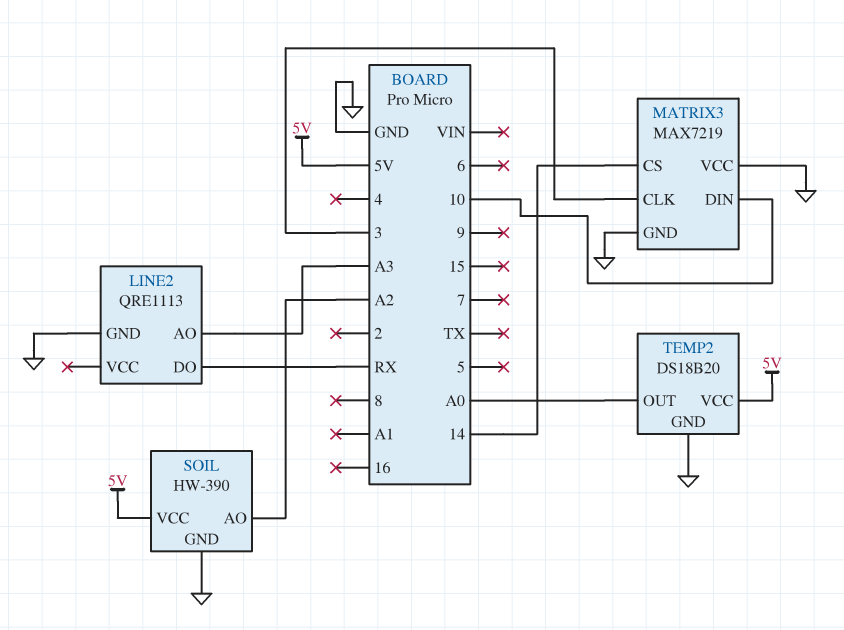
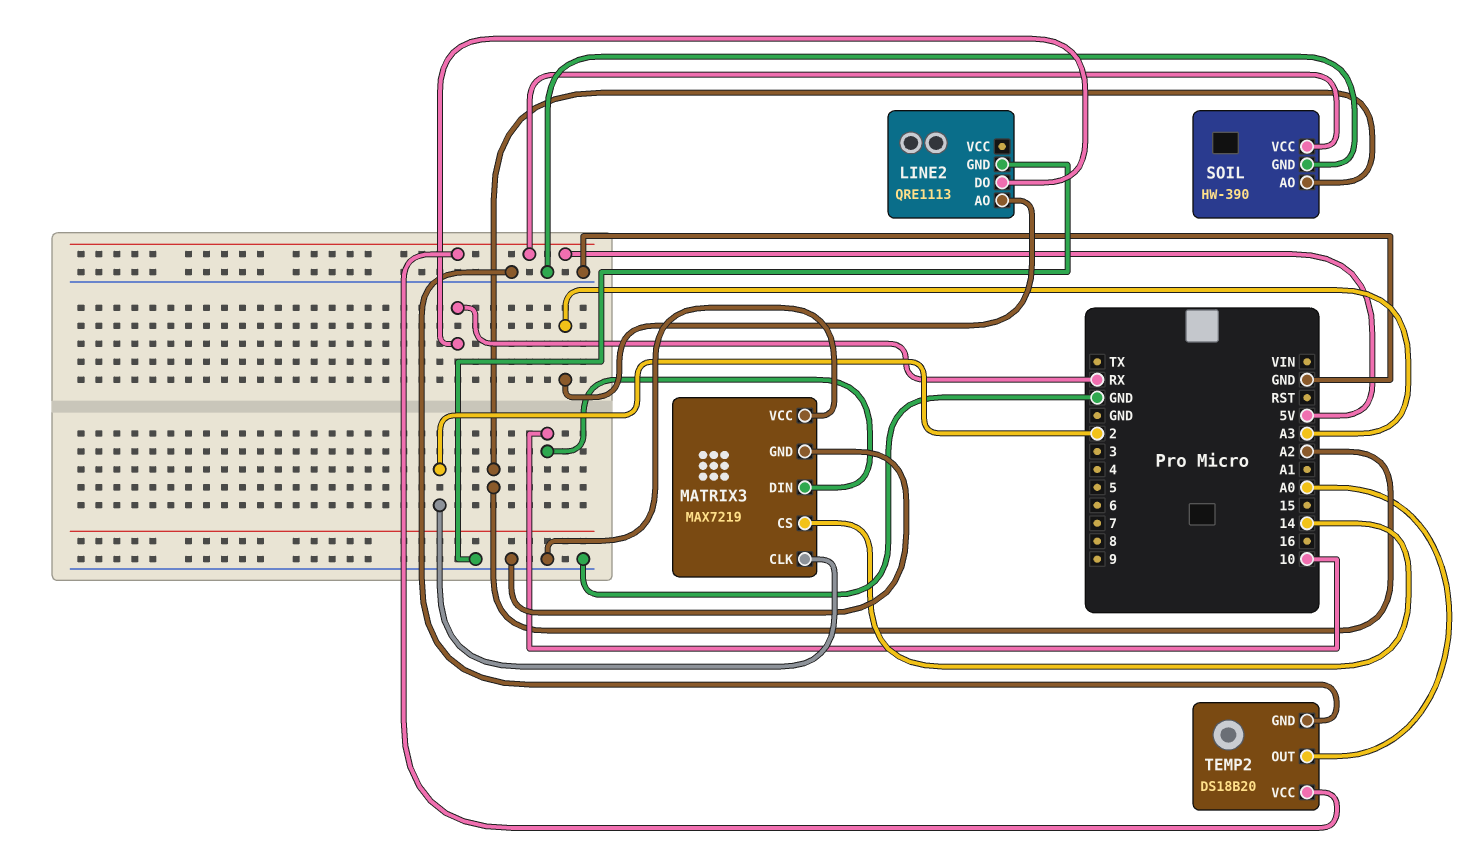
MATRIX3 pin CLK: 3 -> 2

